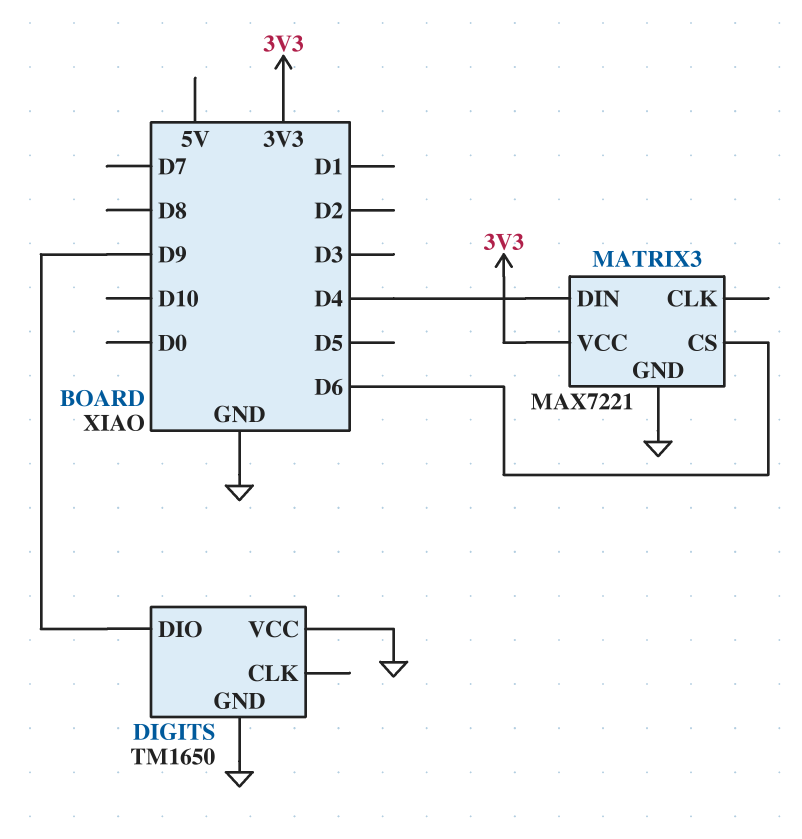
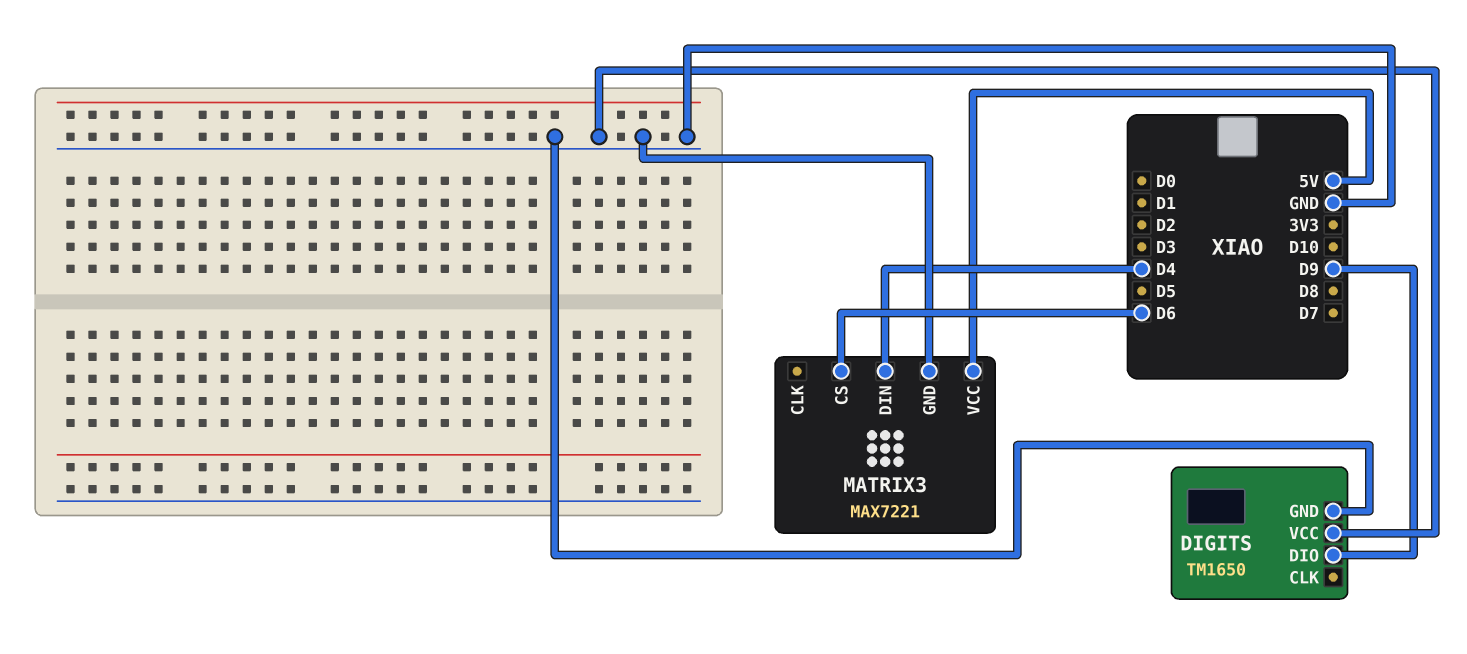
MATRIX3 pin VCC: 3V3 -> 5V

